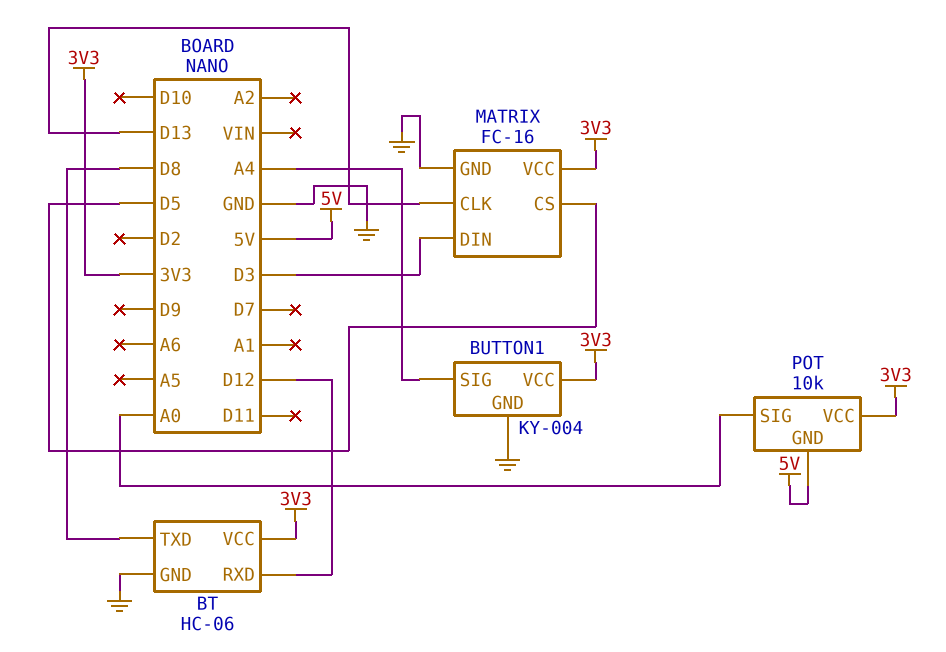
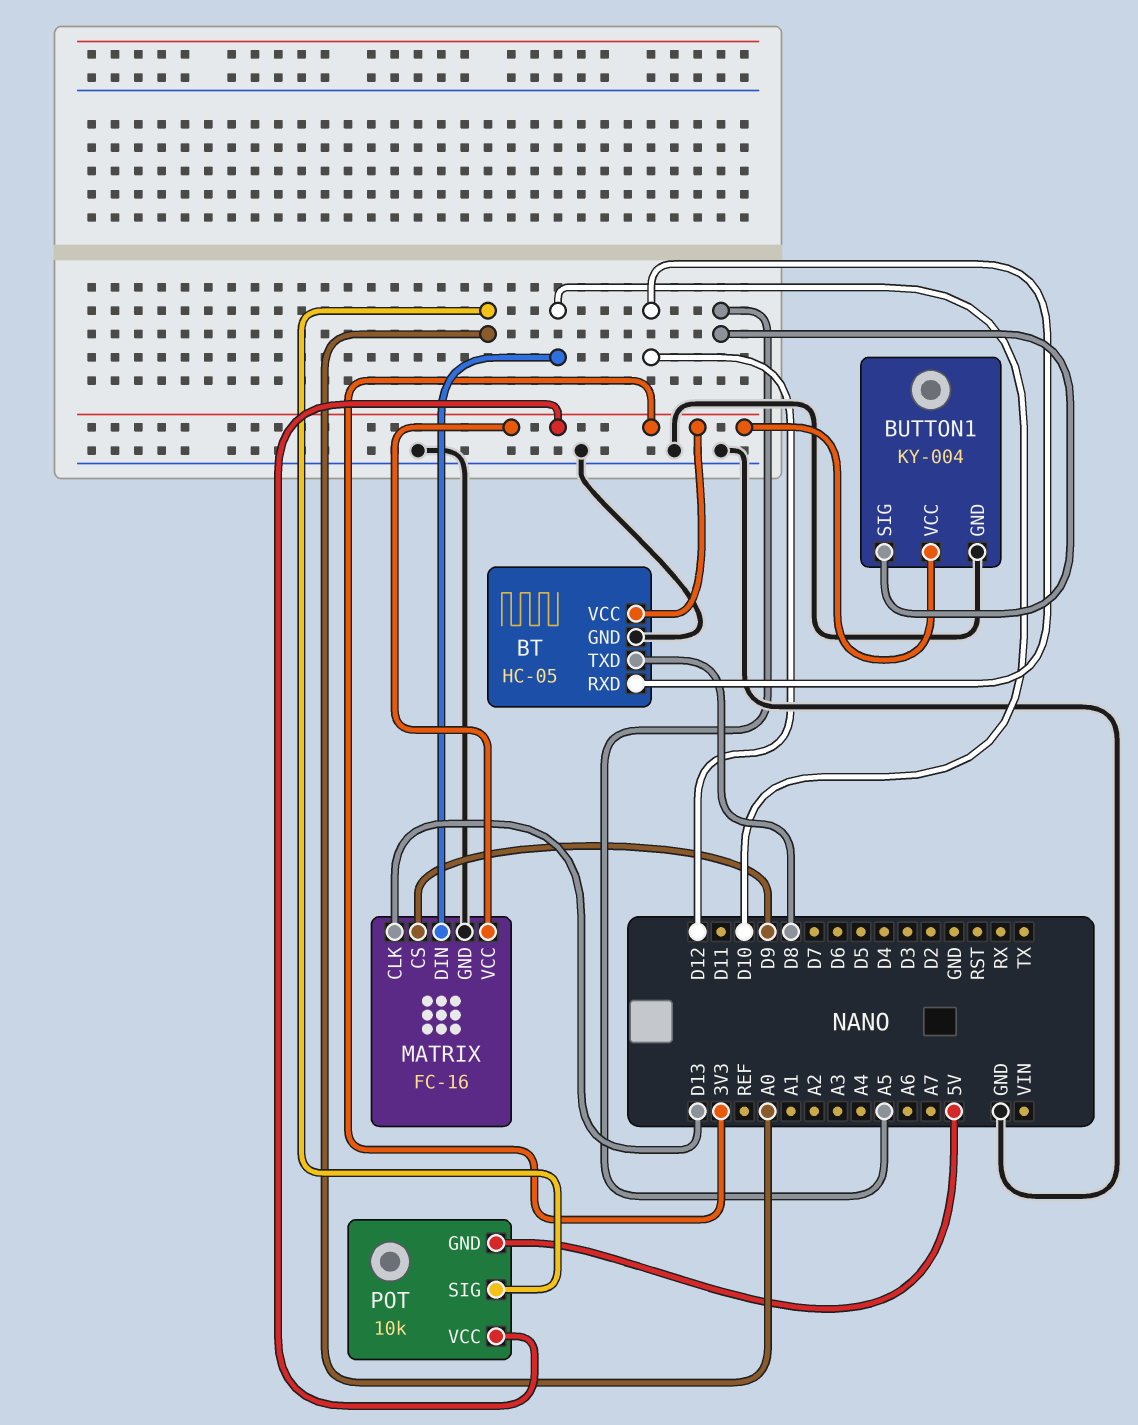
BT: HC-06 -> HC-05
BUTTON1 pin SIG: A4 -> A5
MATRIX pin CS: D5 -> D9
MATRIX pin DIN: D3 -> D10

